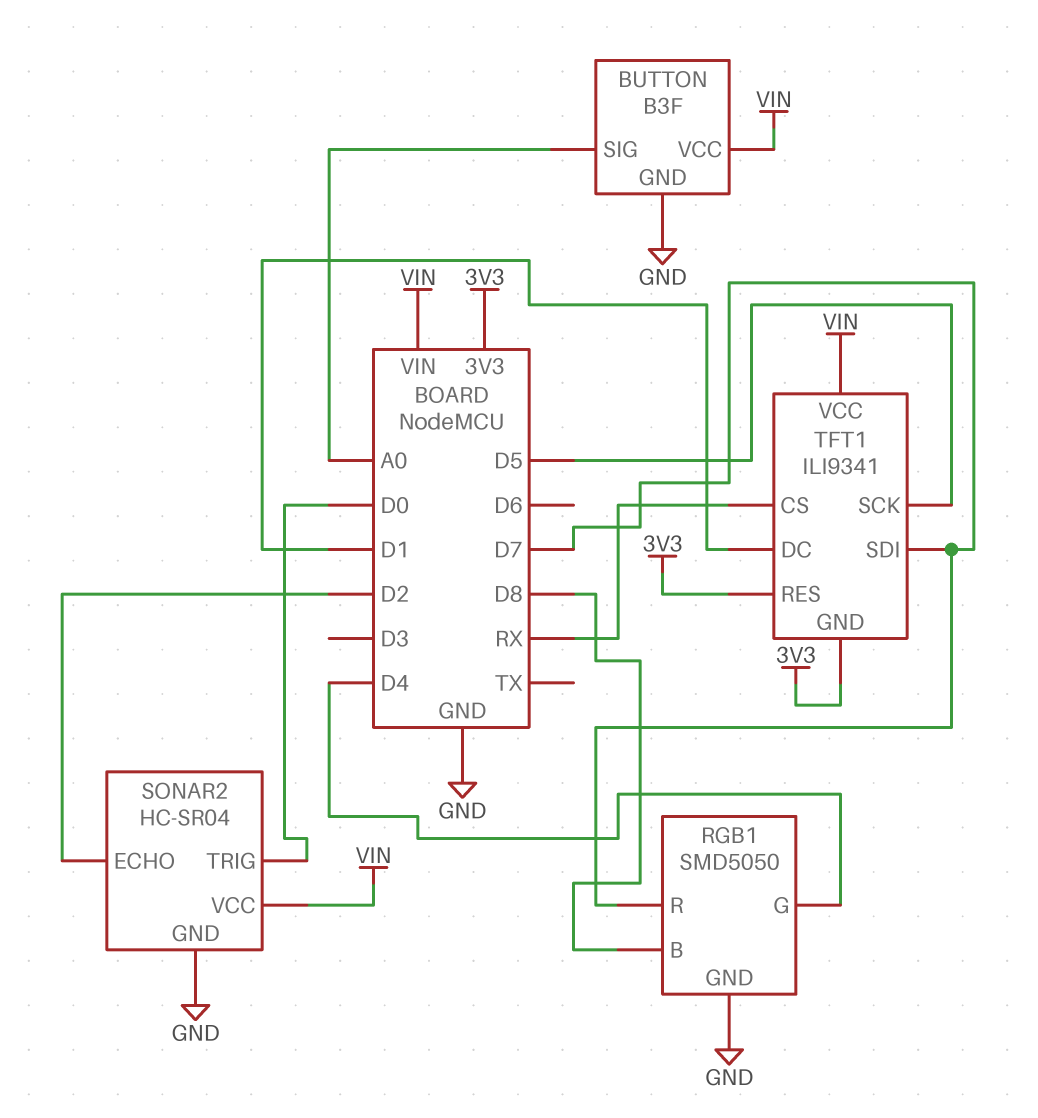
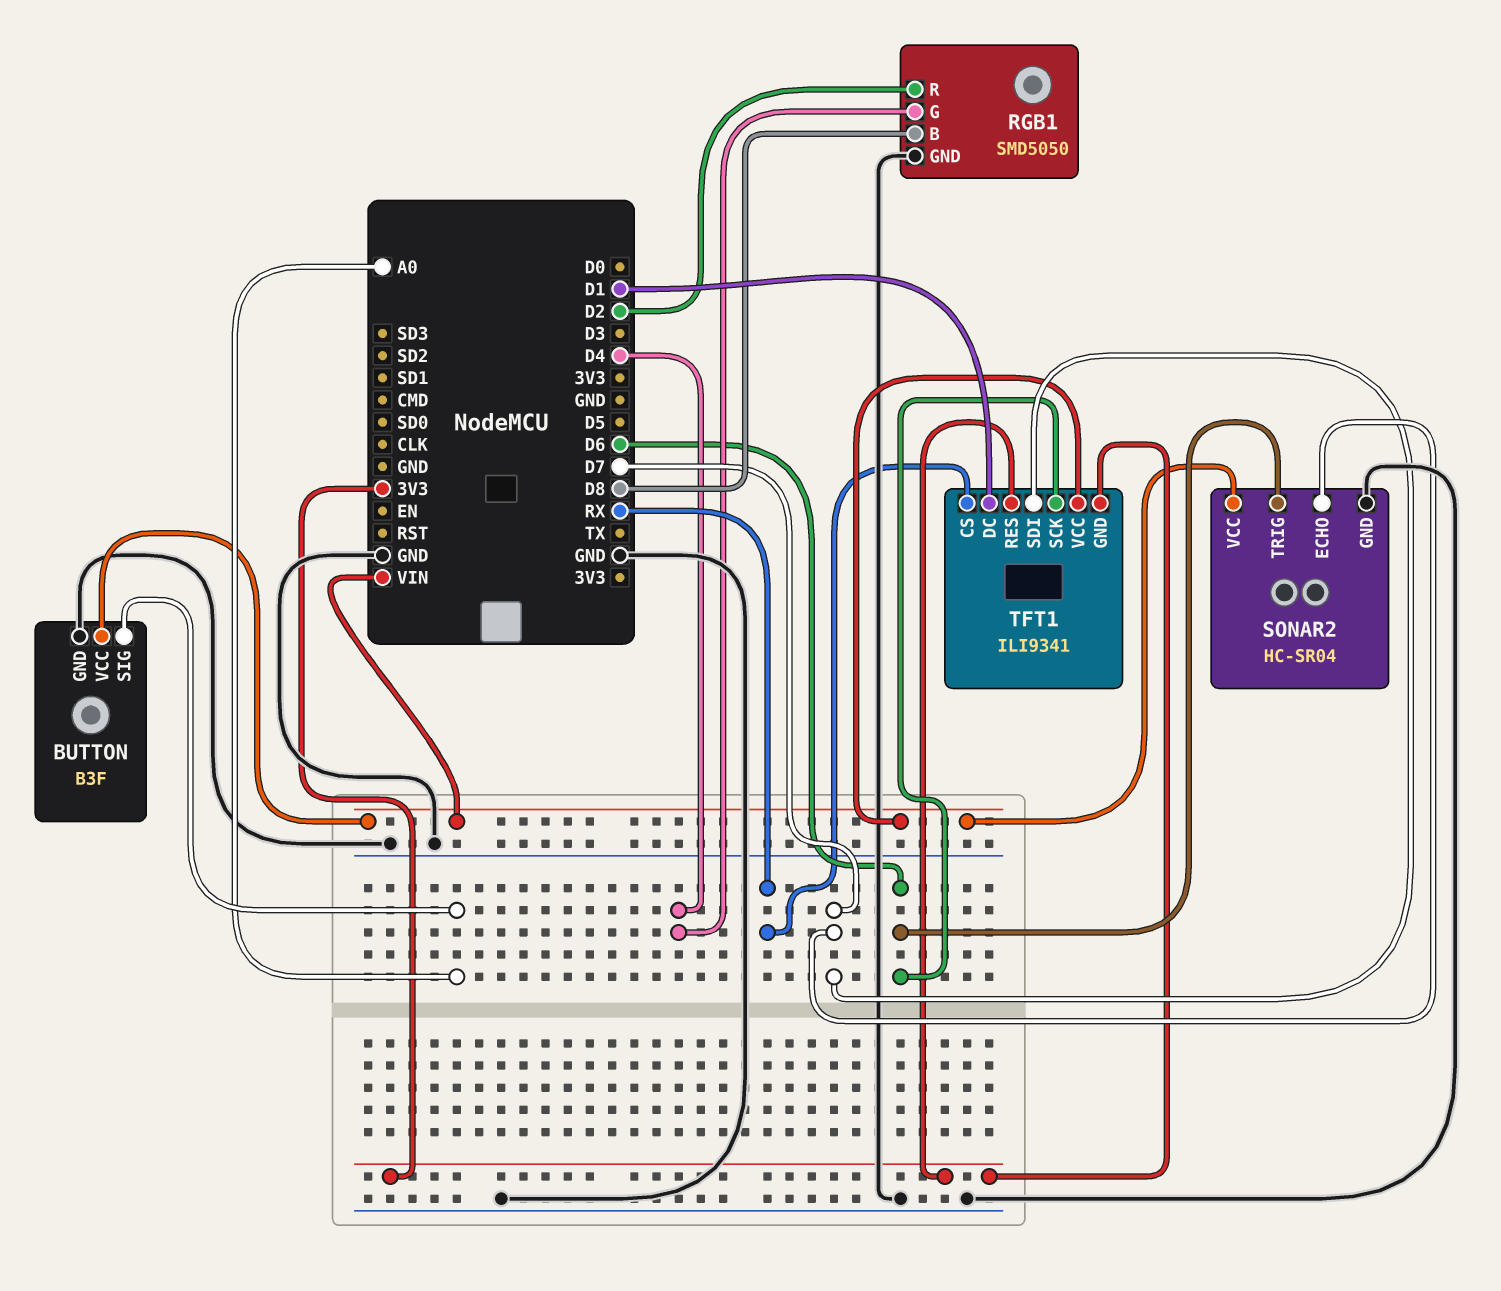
RGB1 pin R: D7 -> D2
SONAR2 pin ECHO: D2 -> D7
SONAR2 pin TRIG: D0 -> D6
TFT1 pin SCK: D5 -> D6

